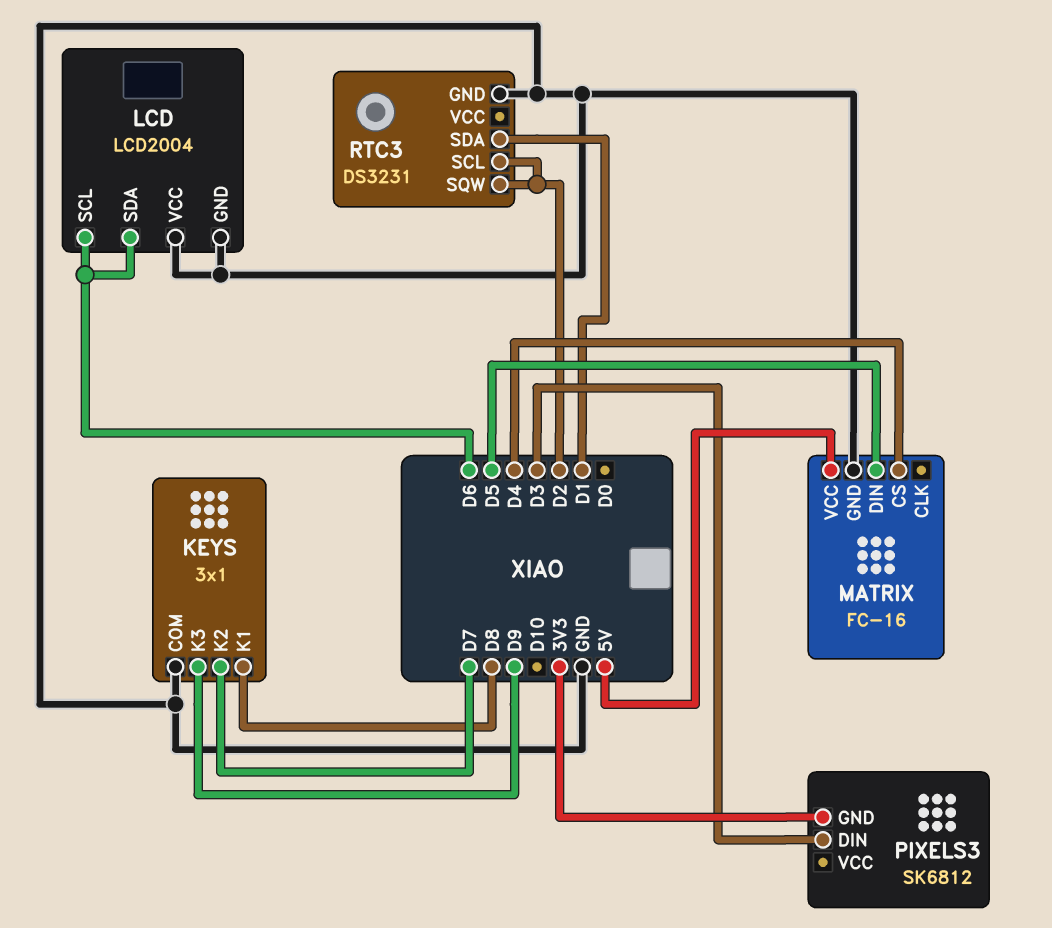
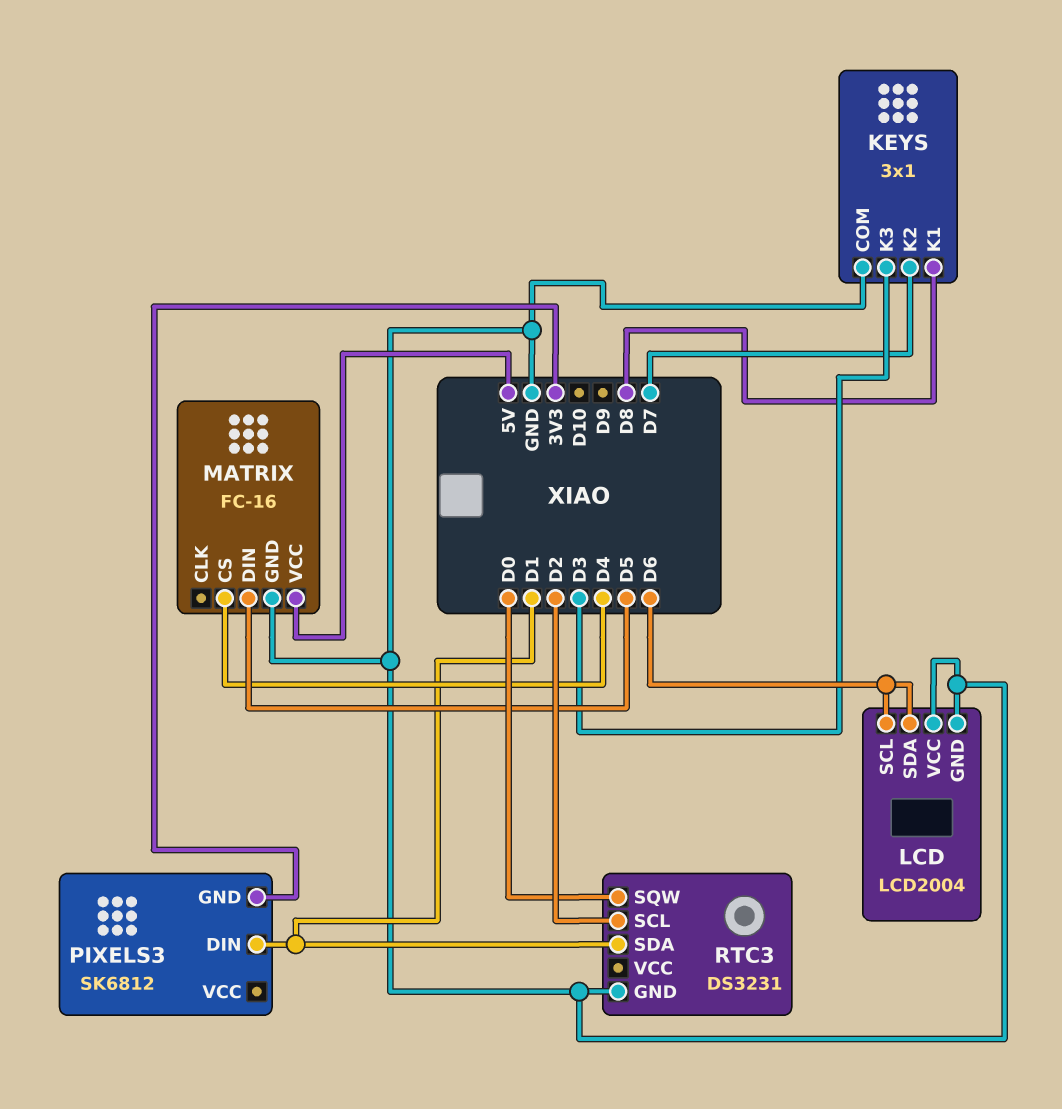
KEYS pin K3: D9 -> D3
PIXELS3 pin DIN: D3 -> D1
RTC3 pin SQW: D2 -> D0

